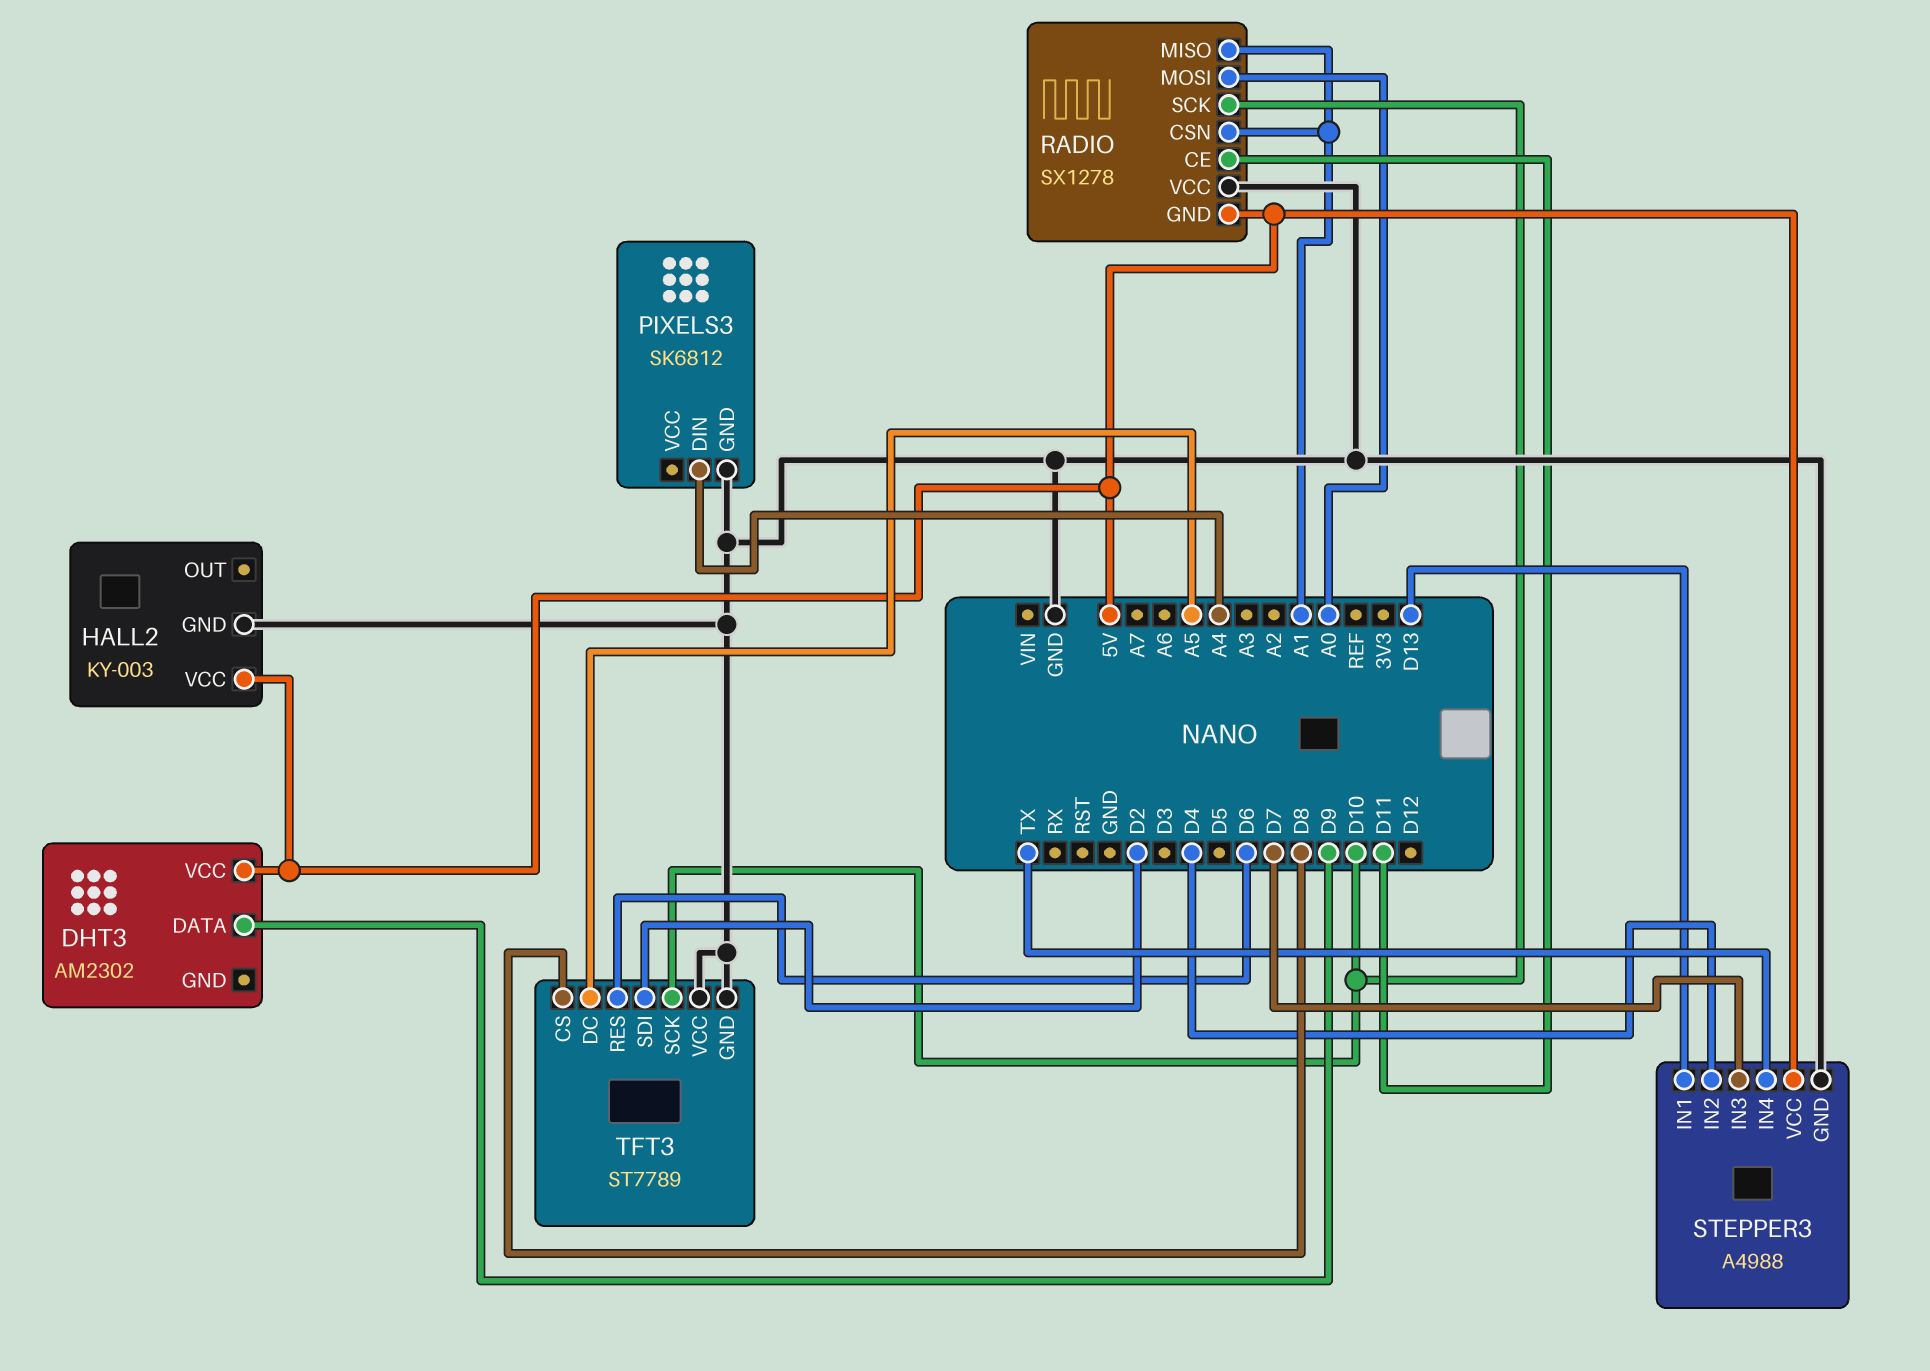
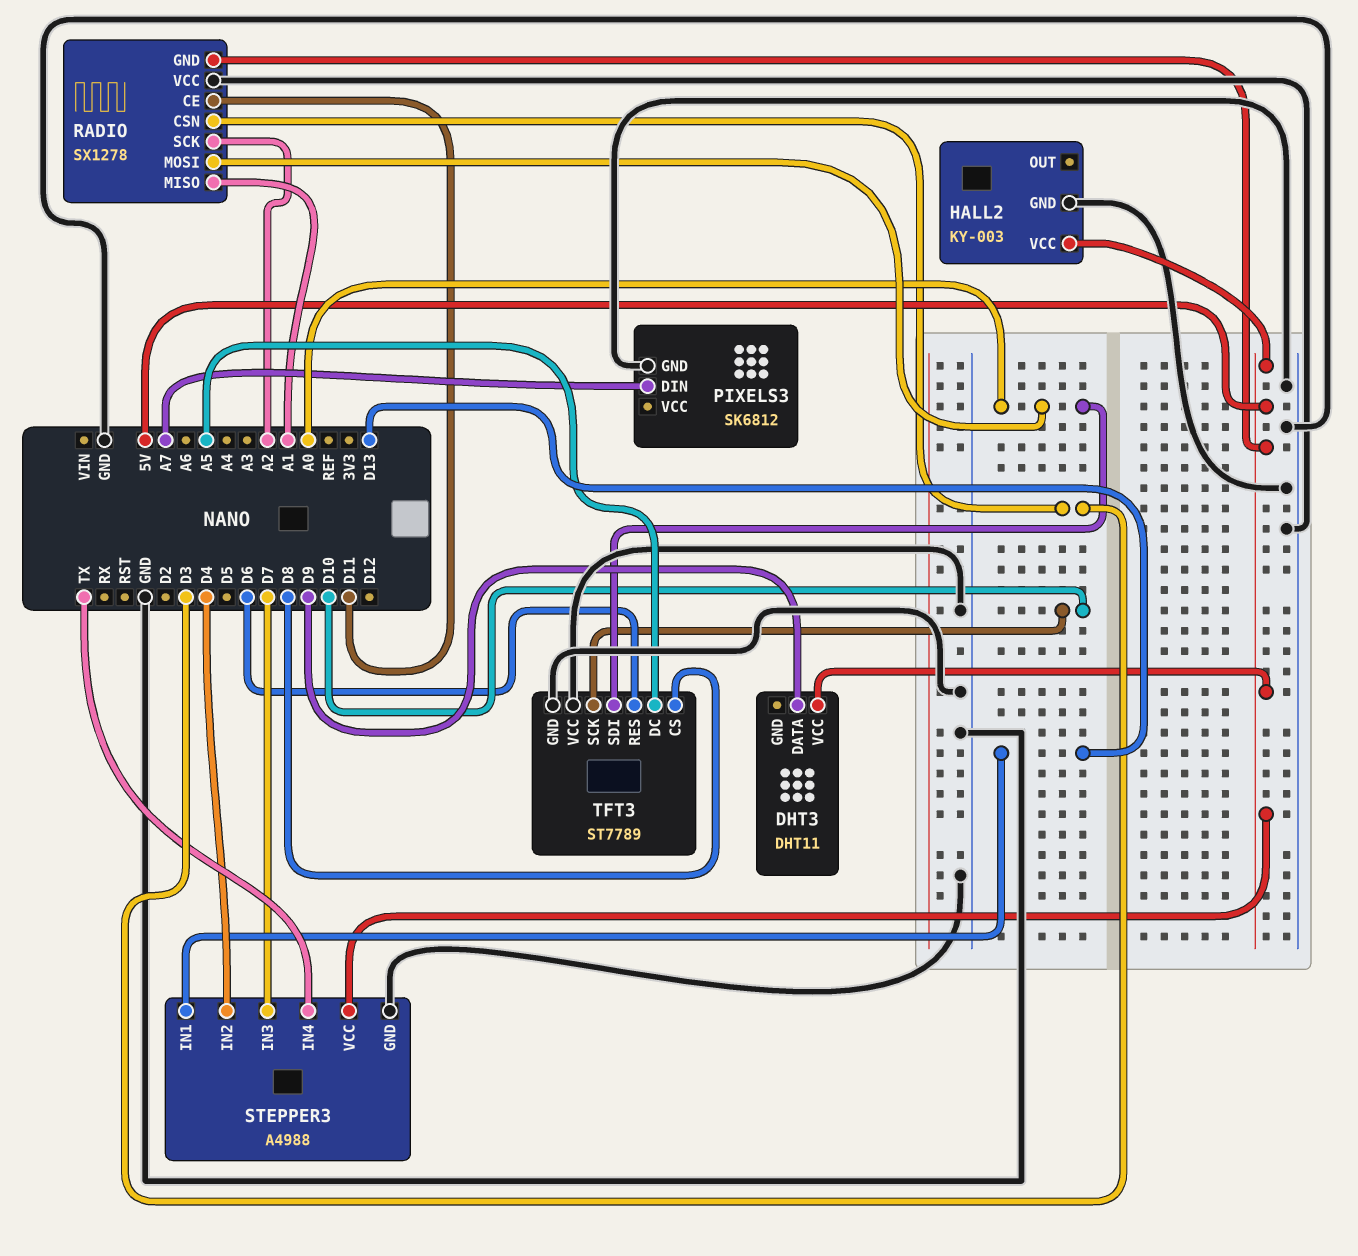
DHT3: AM2302 -> DHT11
PIXELS3 pin DIN: A4 -> A7
RADIO pin CSN: A1 -> D3
RADIO pin SCK: D10 -> A2
TFT3 pin SDI: D2 -> A0

